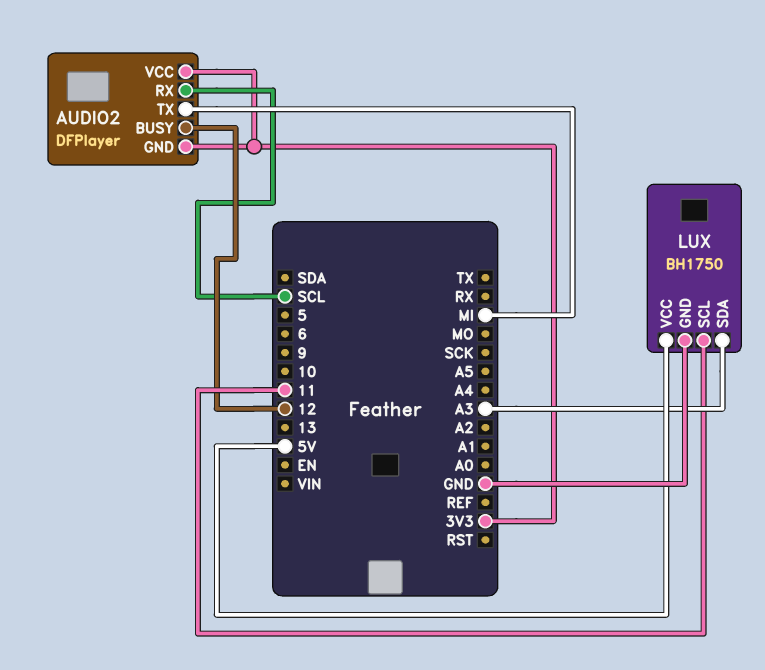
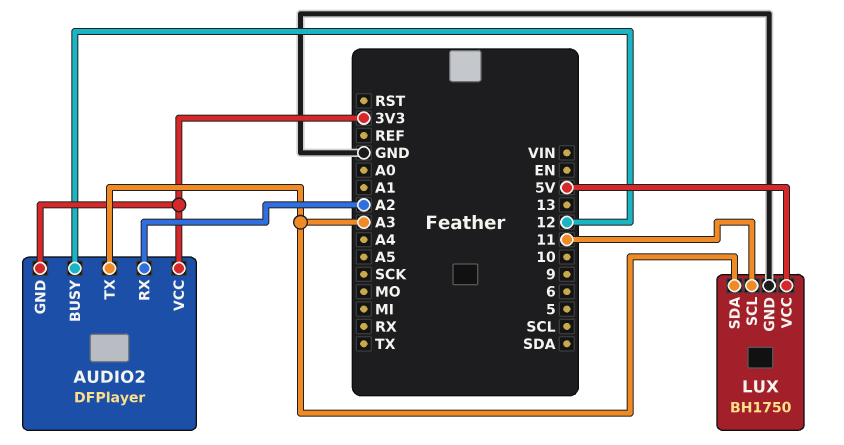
AUDIO2 pin RX: SCL -> A2
AUDIO2 pin TX: MI -> A3

